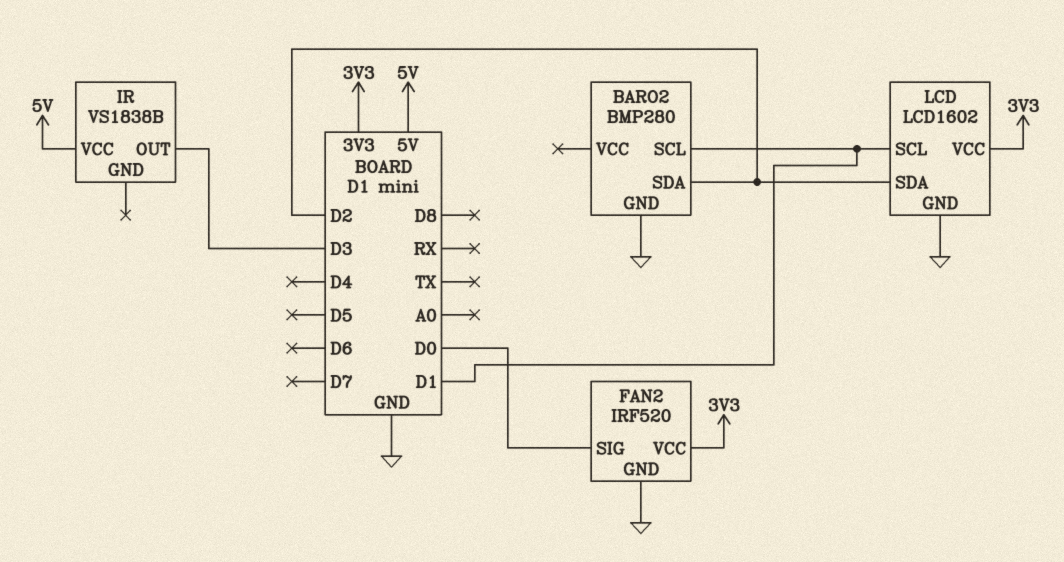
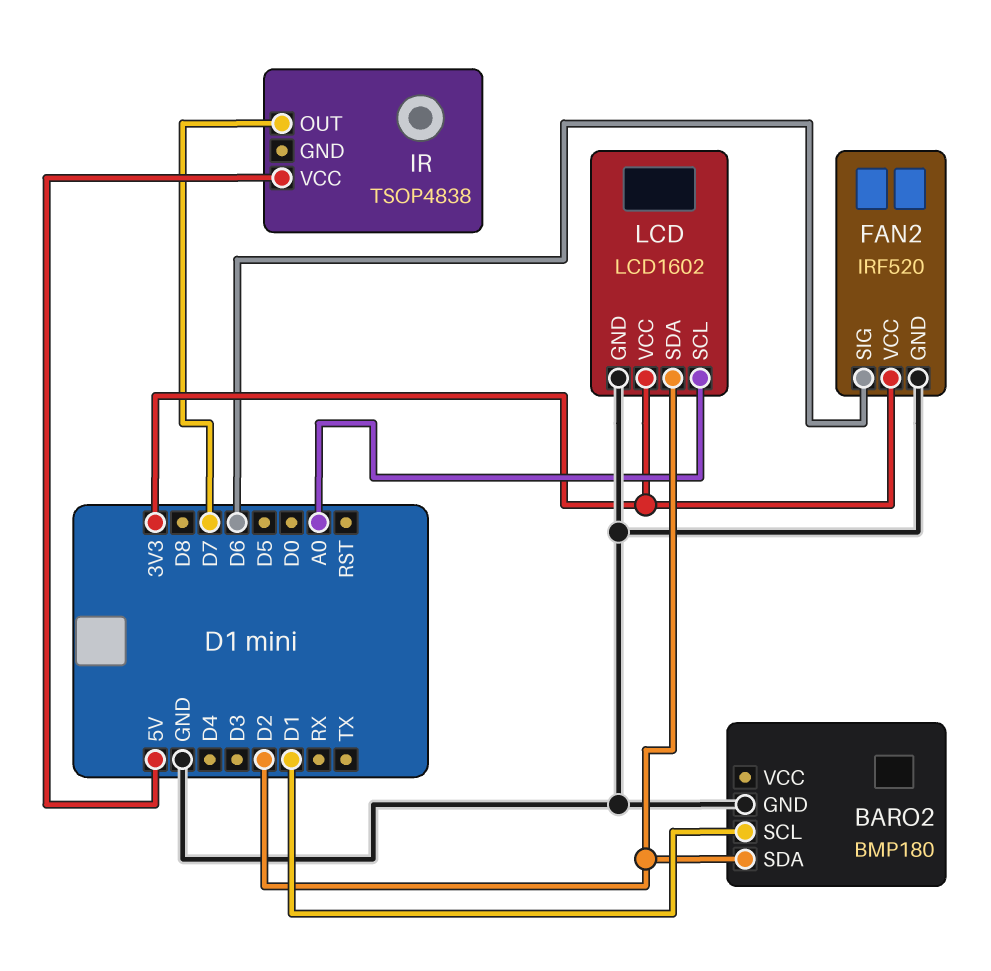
BARO2: BMP280 -> BMP180
FAN2 pin SIG: D0 -> D6
IR: VS1838B -> TSOP4838
IR pin OUT: D3 -> D7
LCD pin SCL: D1 -> A0

